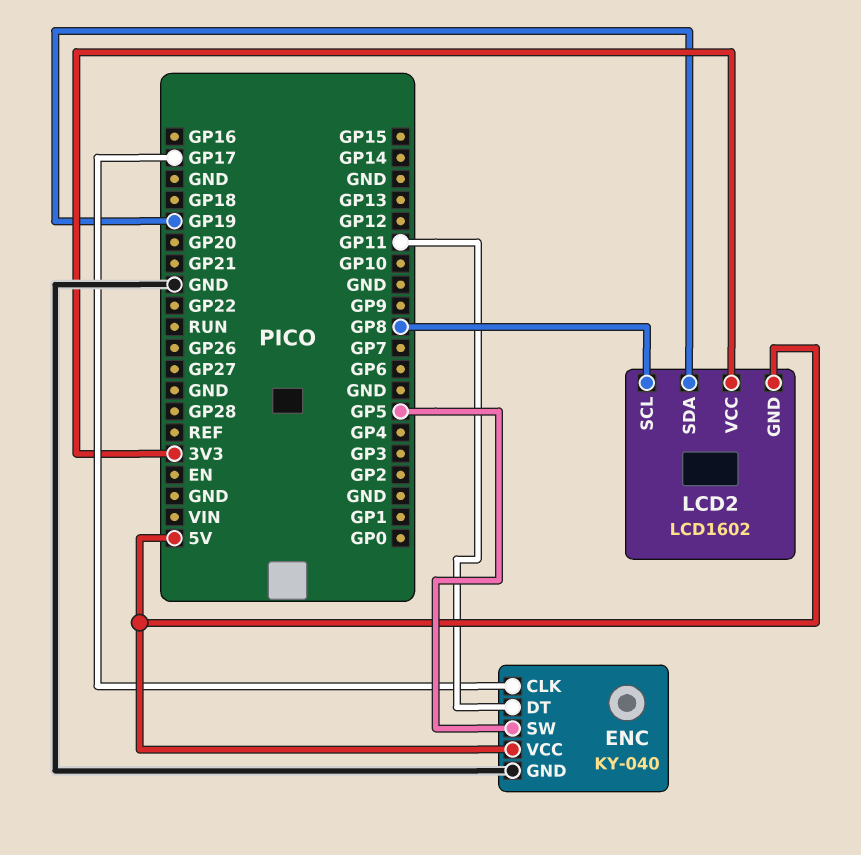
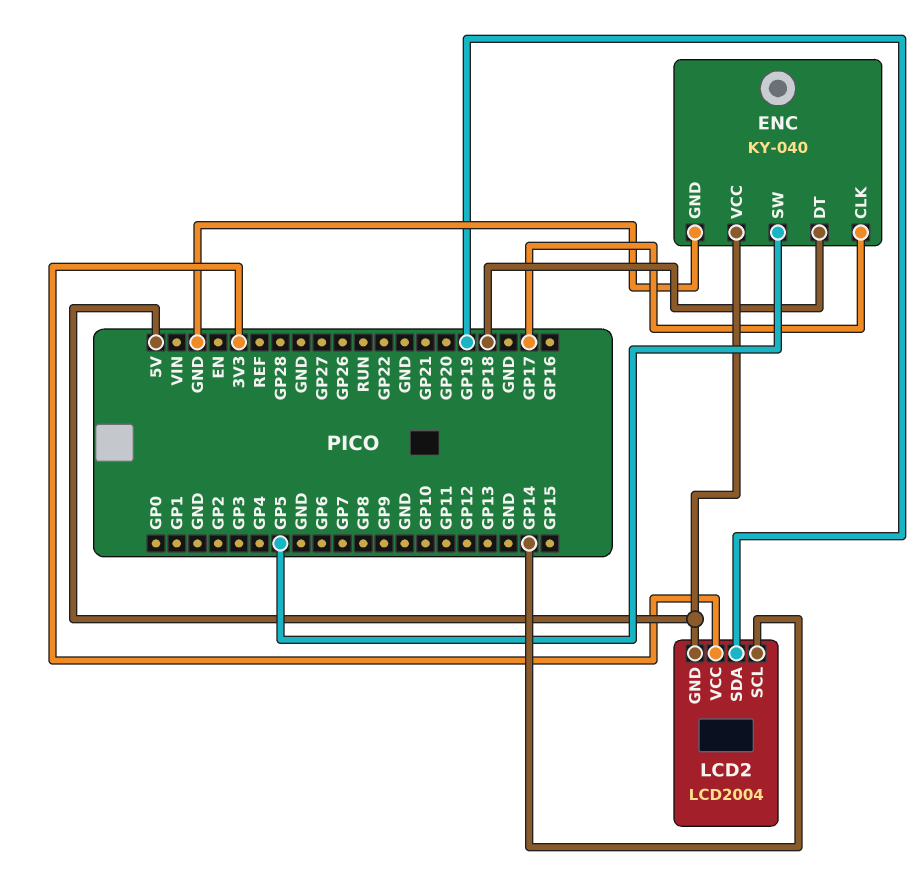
ENC pin DT: GP11 -> GP18
LCD2: LCD1602 -> LCD2004
LCD2 pin SCL: GP8 -> GP14

